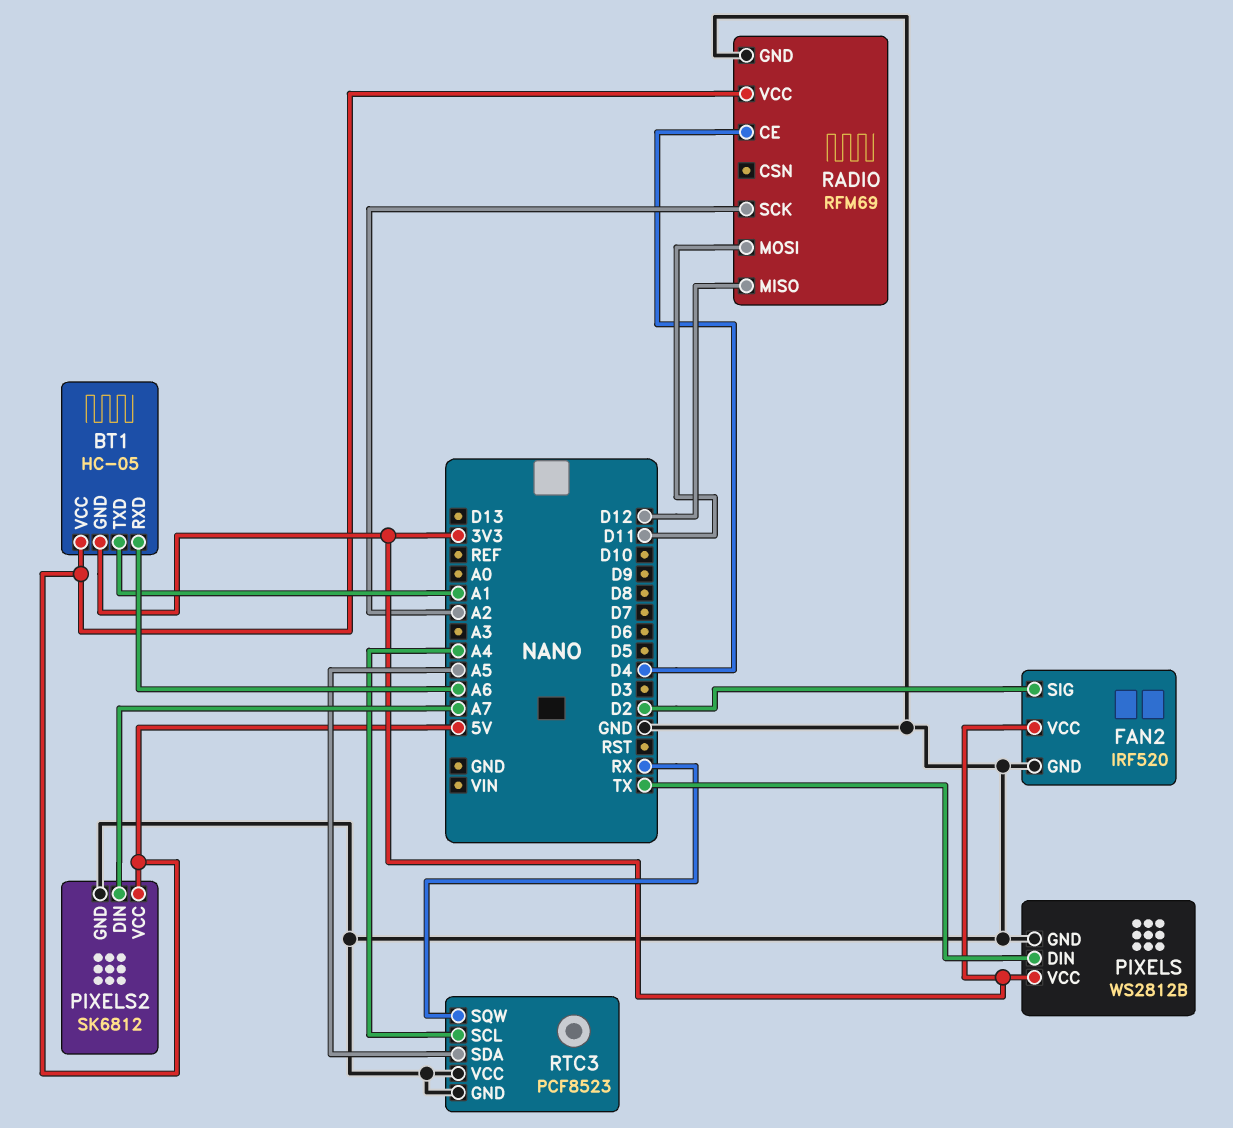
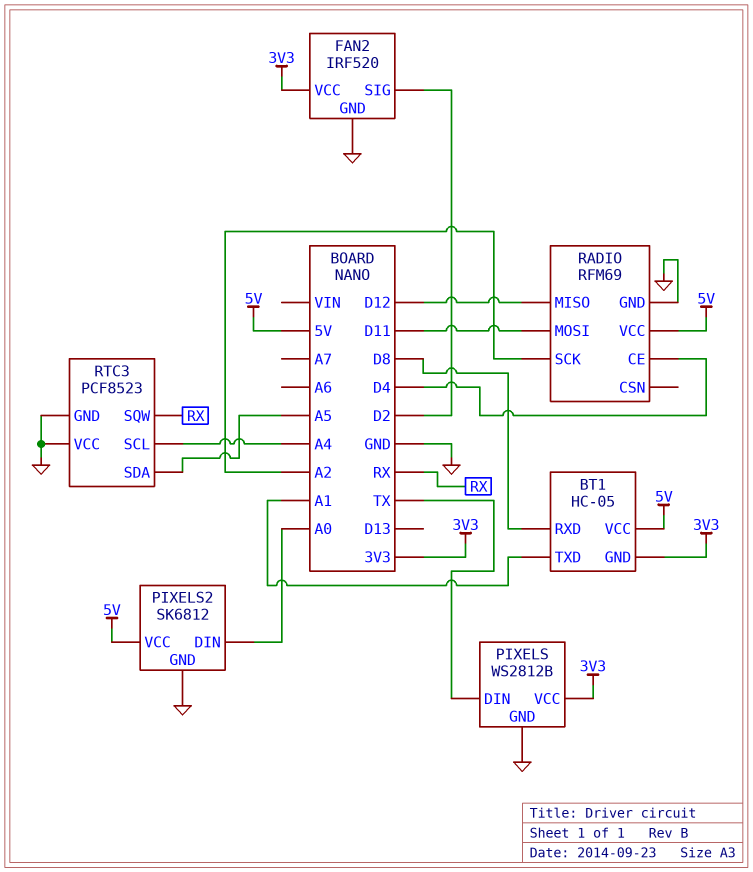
BT1 pin RXD: A6 -> D8
PIXELS2 pin DIN: A7 -> A0

